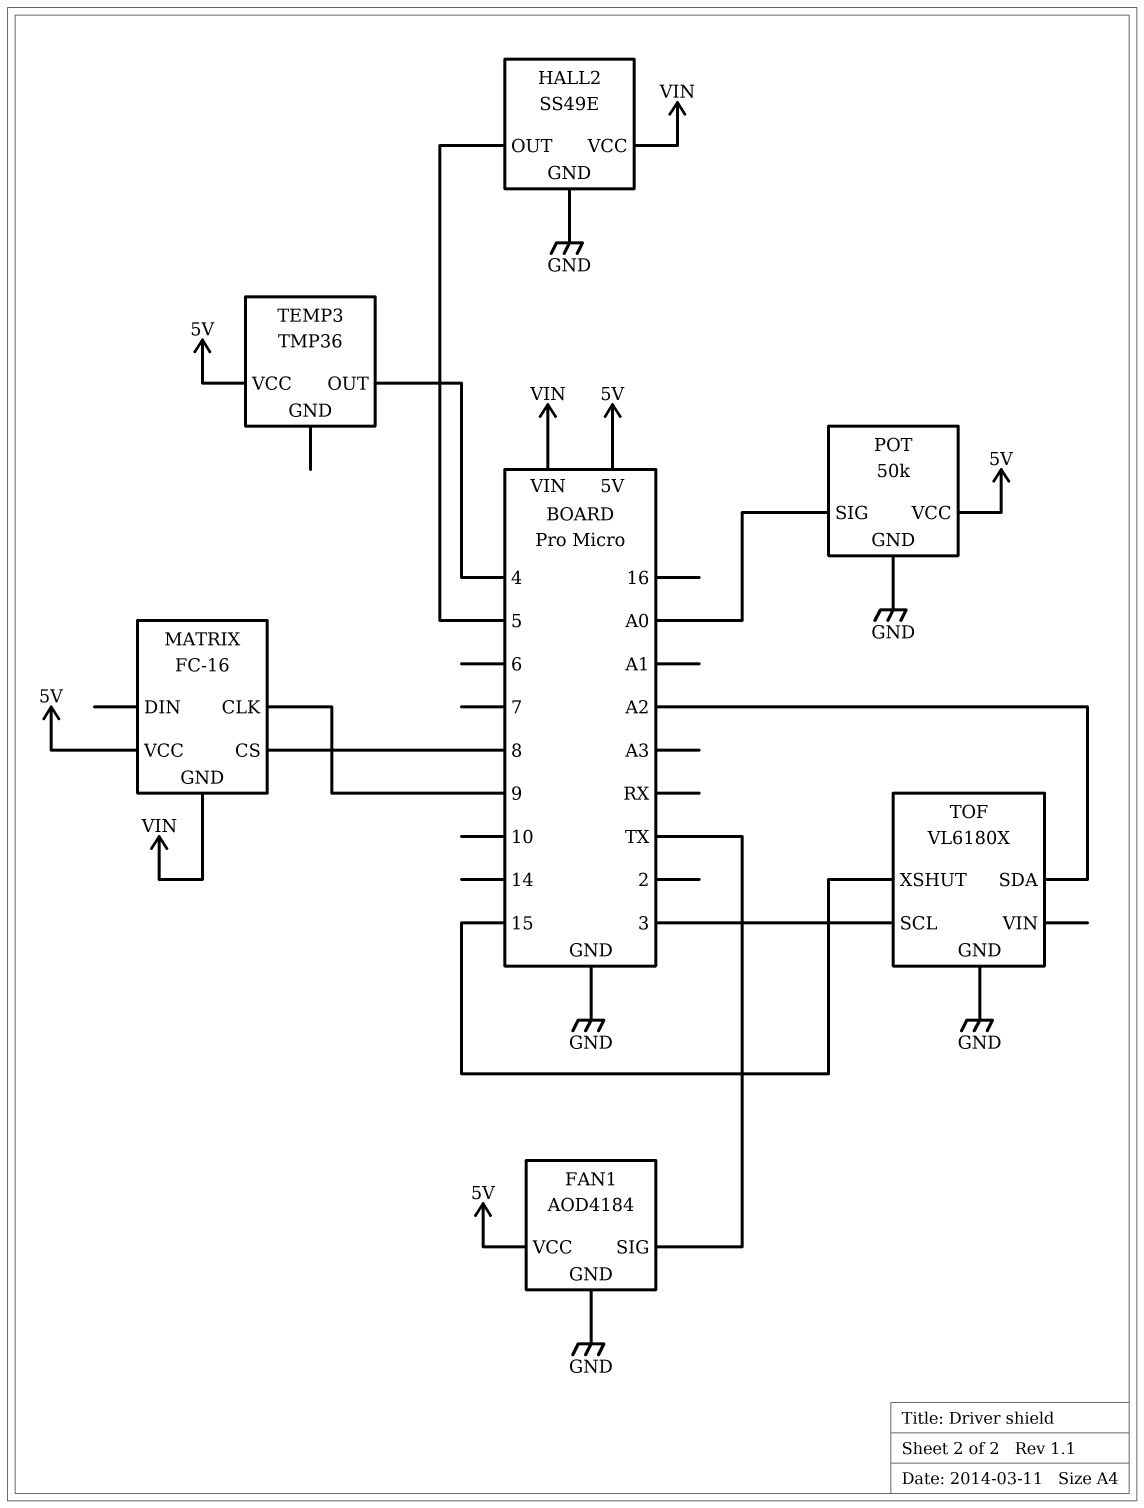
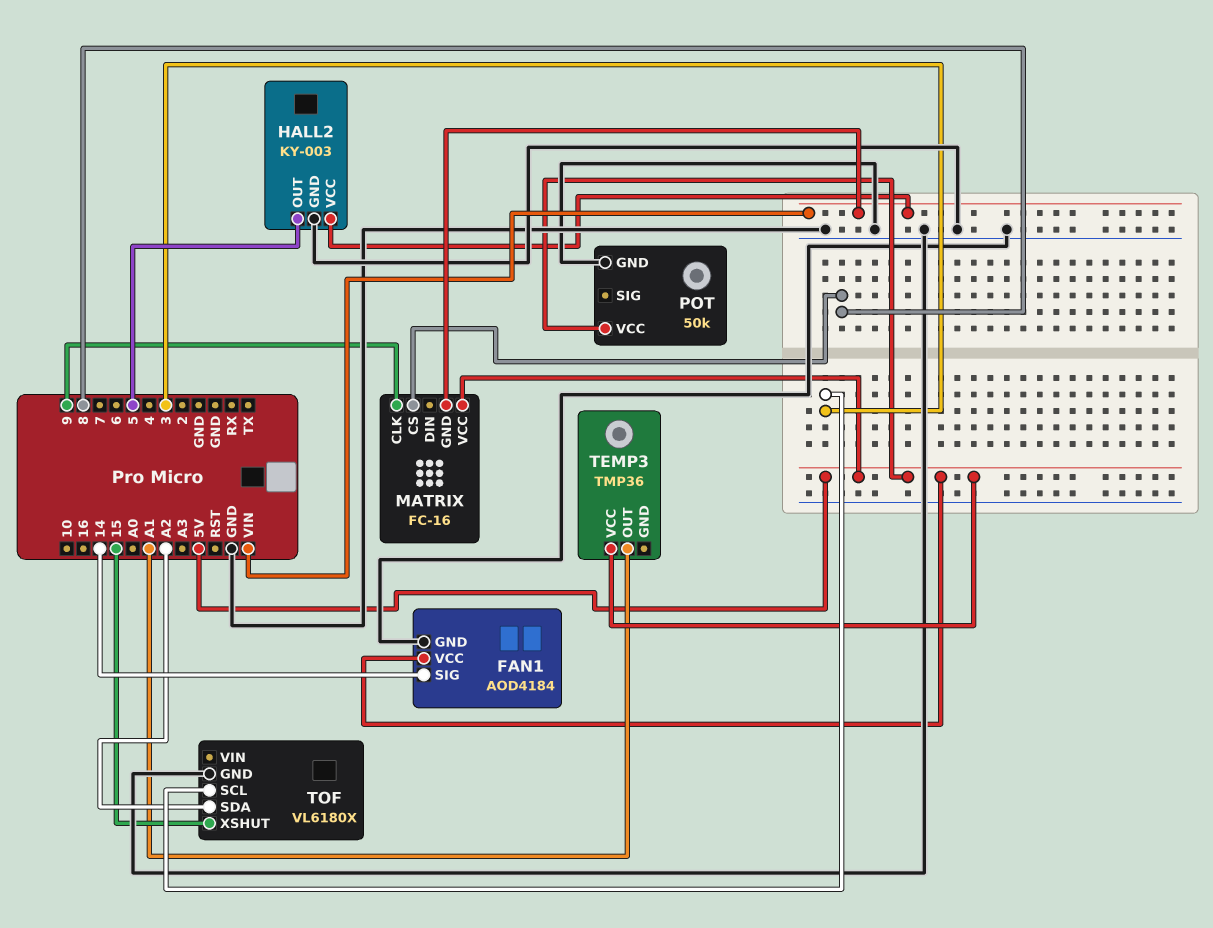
FAN1 pin SIG: TX -> 14
HALL2: SS49E -> KY-003
POT pin SIG: A0 -> none
TEMP3 pin OUT: 4 -> A1

